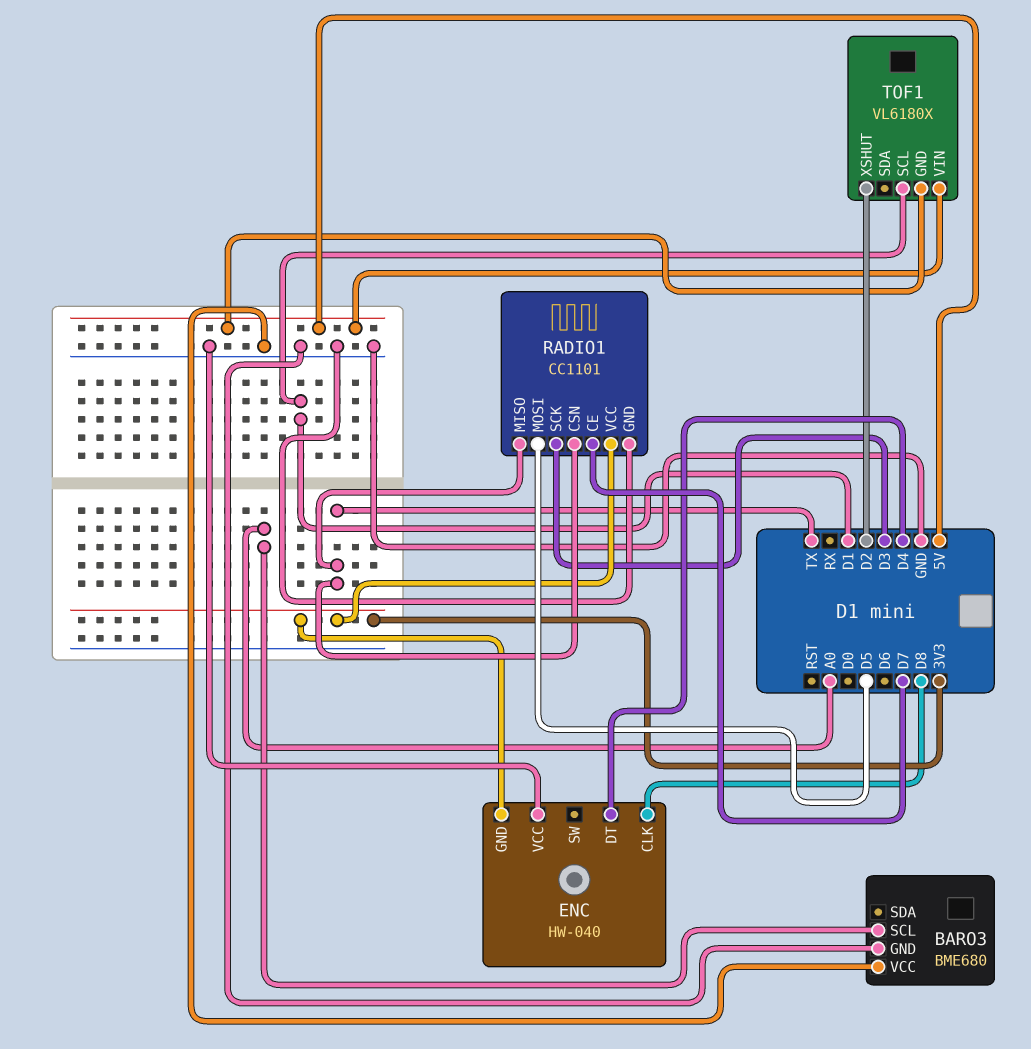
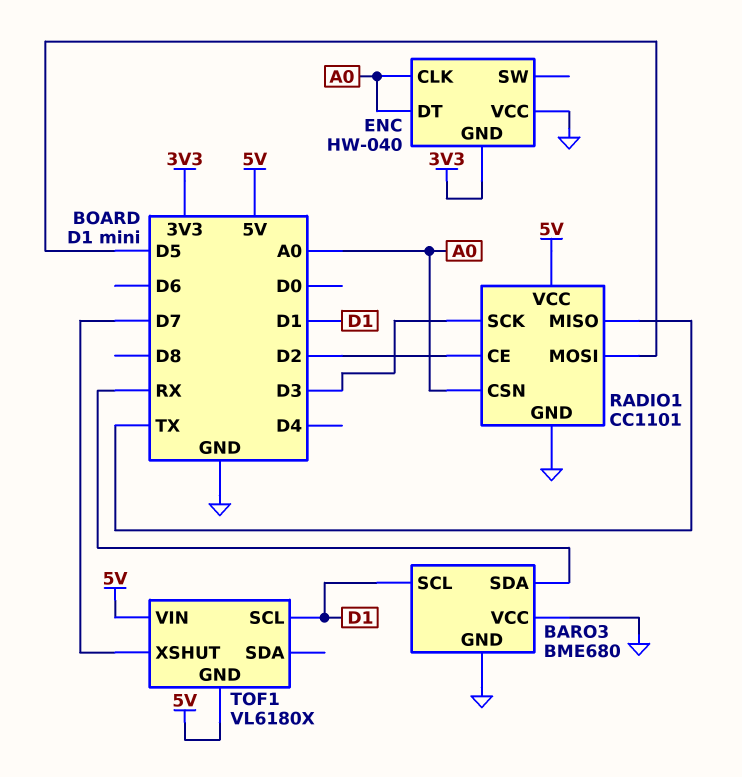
BARO3 pin SCL: A0 -> D1
BARO3 pin SDA: none -> RX
ENC pin CLK: D8 -> A0
ENC pin DT: D4 -> A0
RADIO1 pin CE: D7 -> D2
RADIO1 pin CSN: TX -> A0
RADIO1 pin VCC: 3V3 -> 5V
TOF1 pin XSHUT: D2 -> D7

